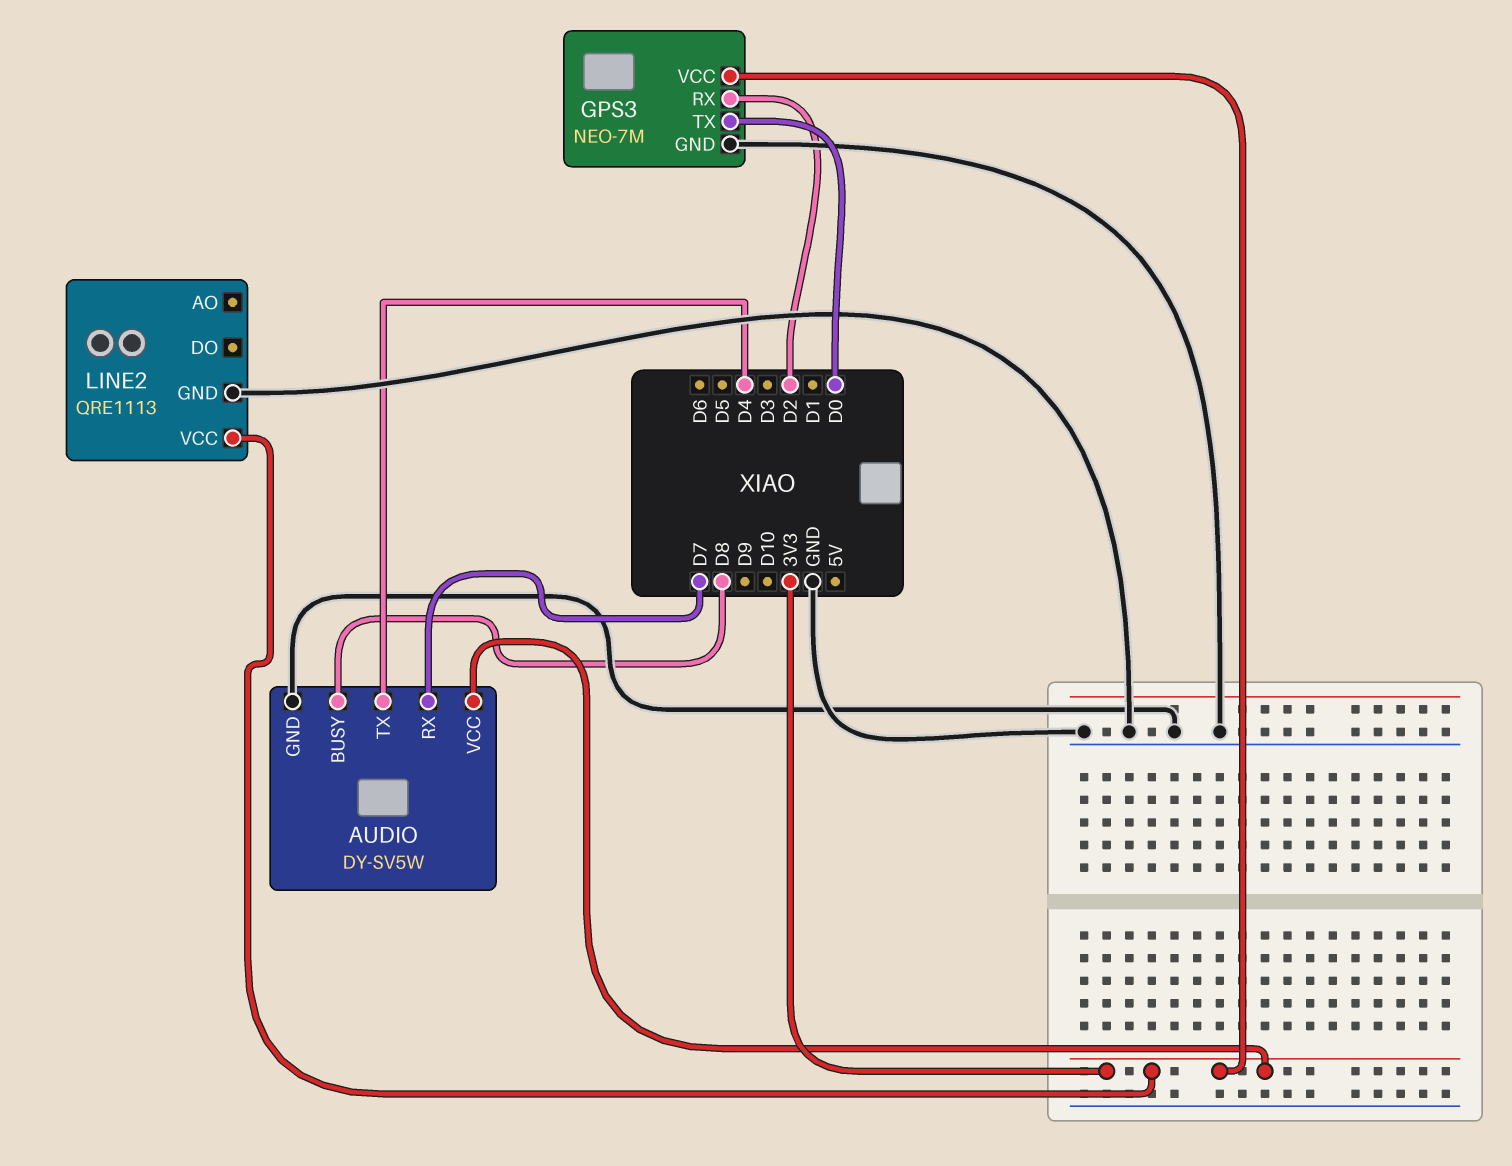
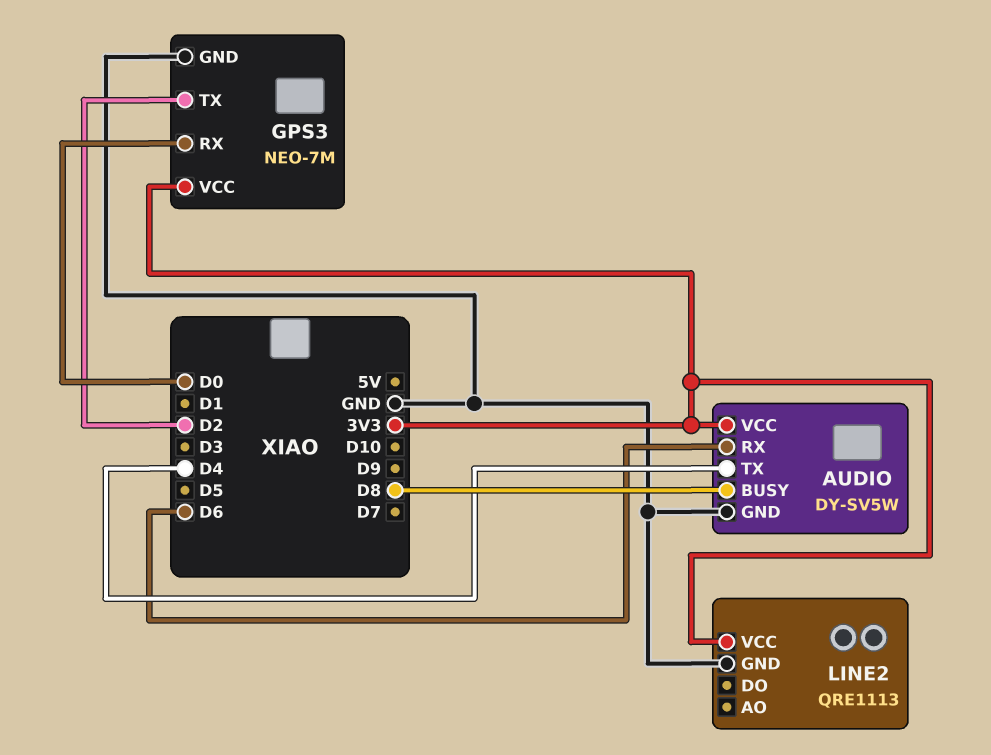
AUDIO pin RX: D7 -> D6
GPS3 pin RX: D2 -> D0
GPS3 pin TX: D0 -> D2

